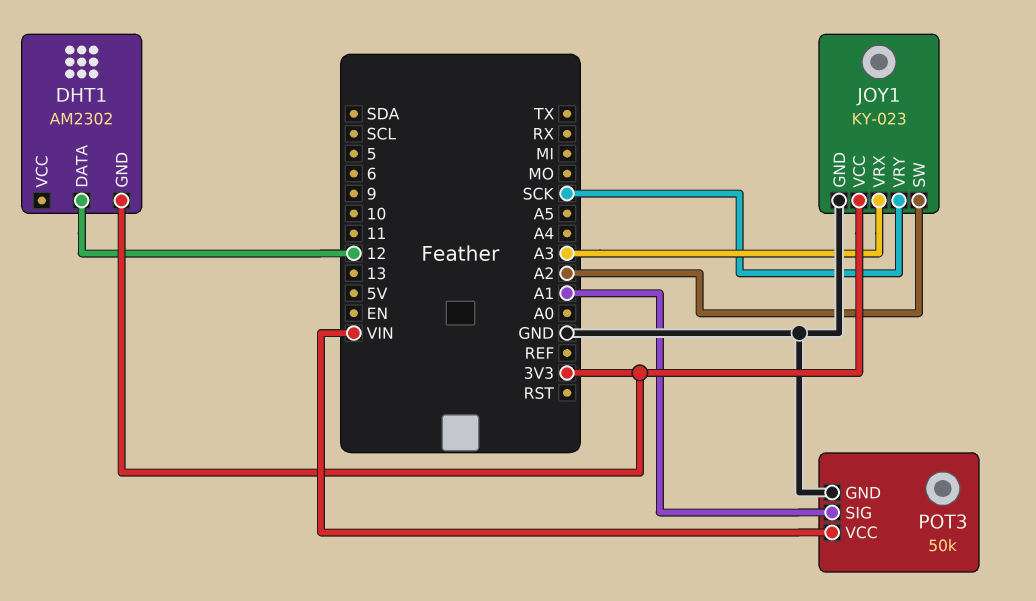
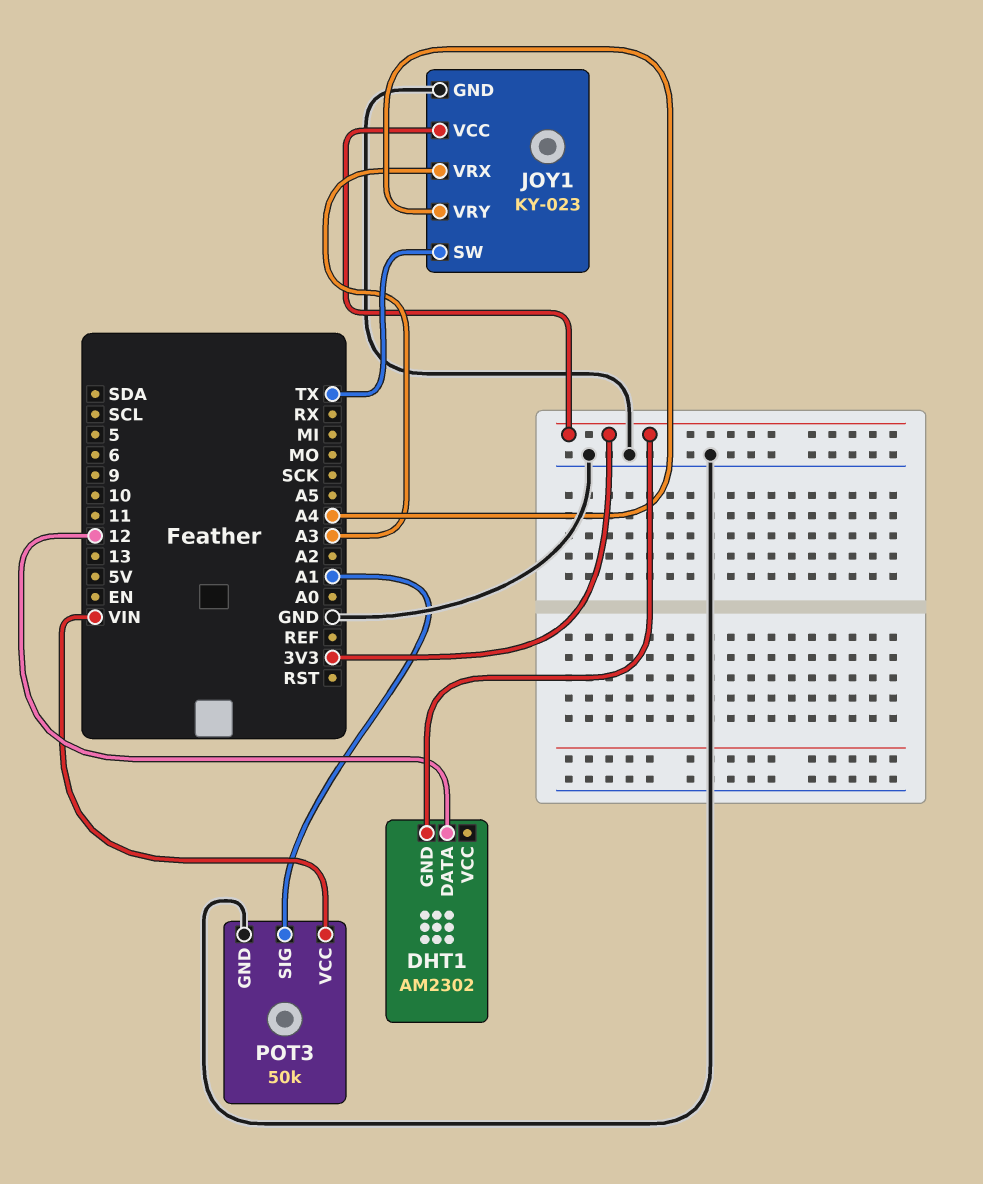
JOY1 pin SW: A2 -> TX
JOY1 pin VRY: SCK -> A4

